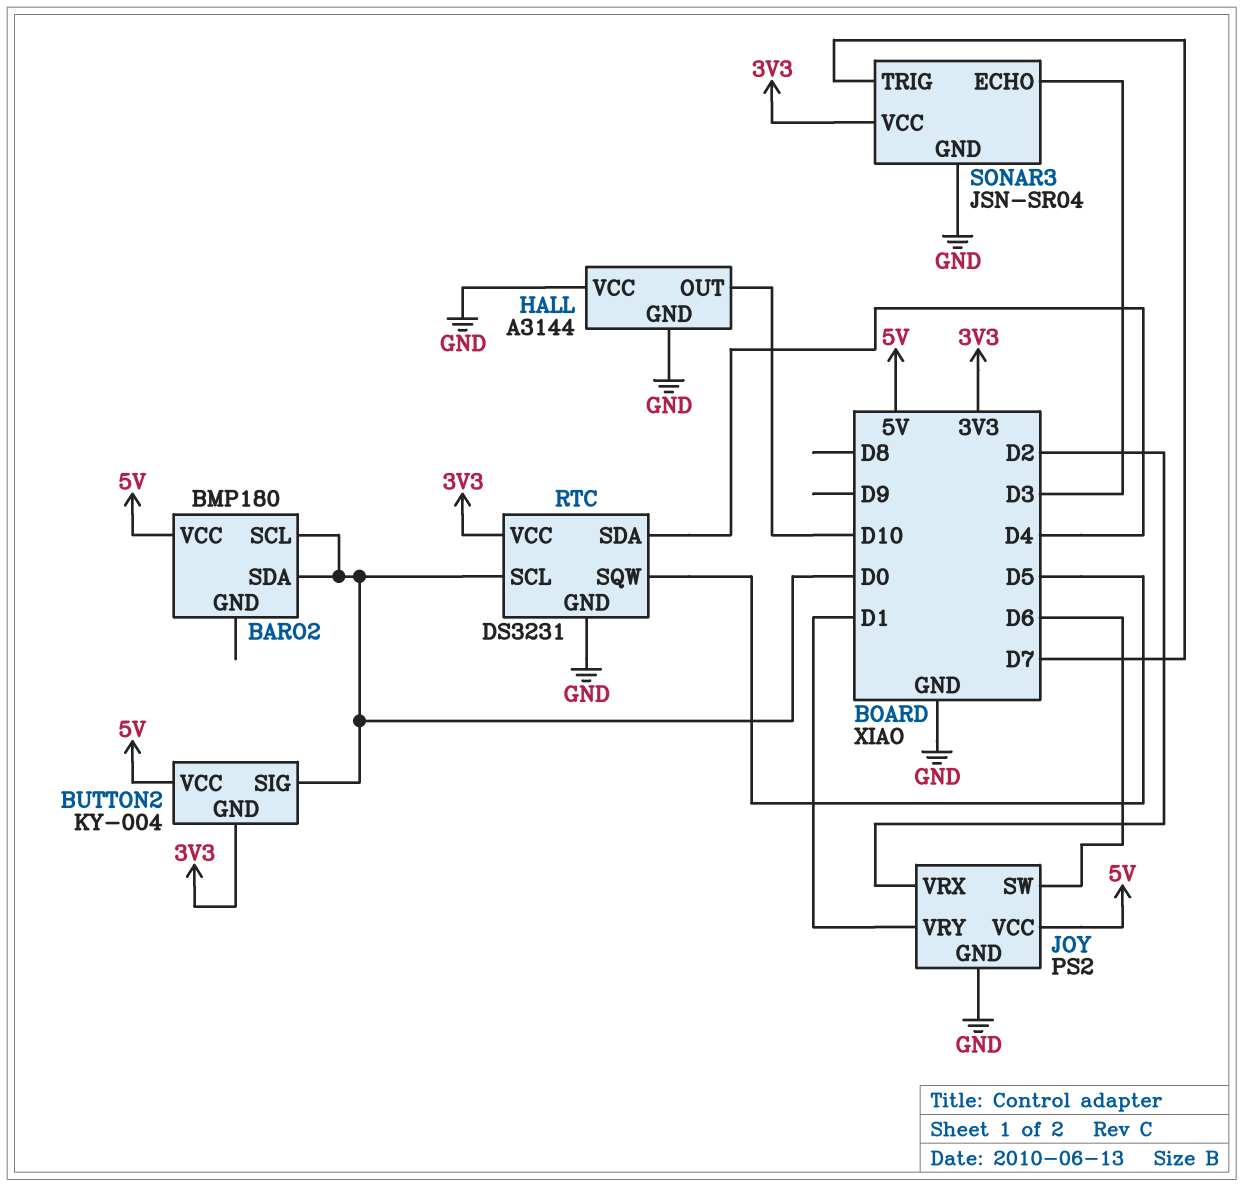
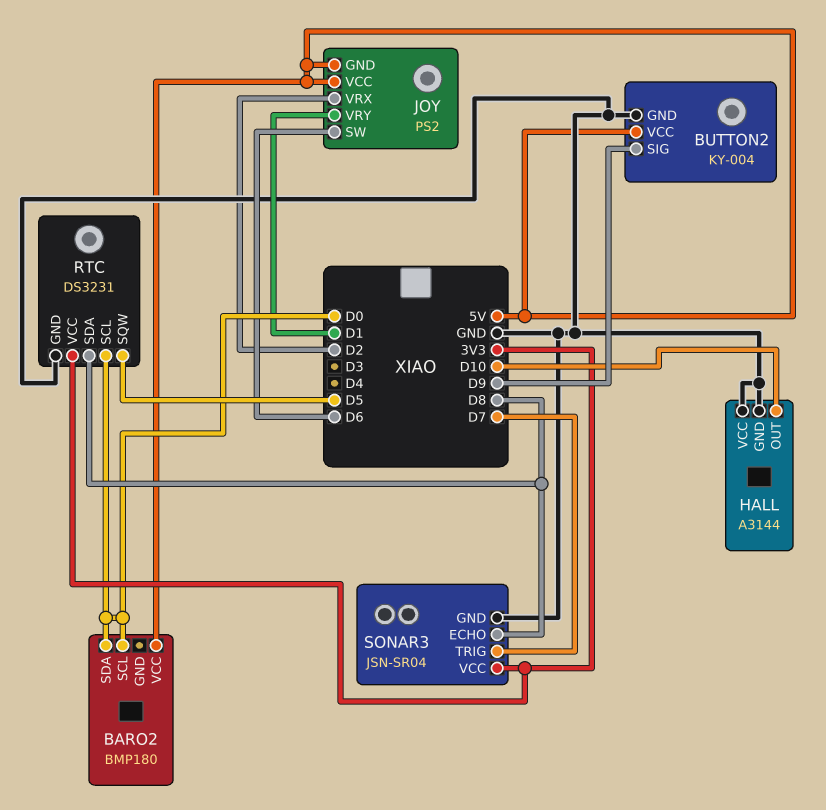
BUTTON2 pin GND: 3V3 -> GND
BUTTON2 pin SIG: D0 -> D9
JOY pin GND: GND -> 5V
RTC pin SDA: D4 -> D8
SONAR3 pin ECHO: D3 -> D8

